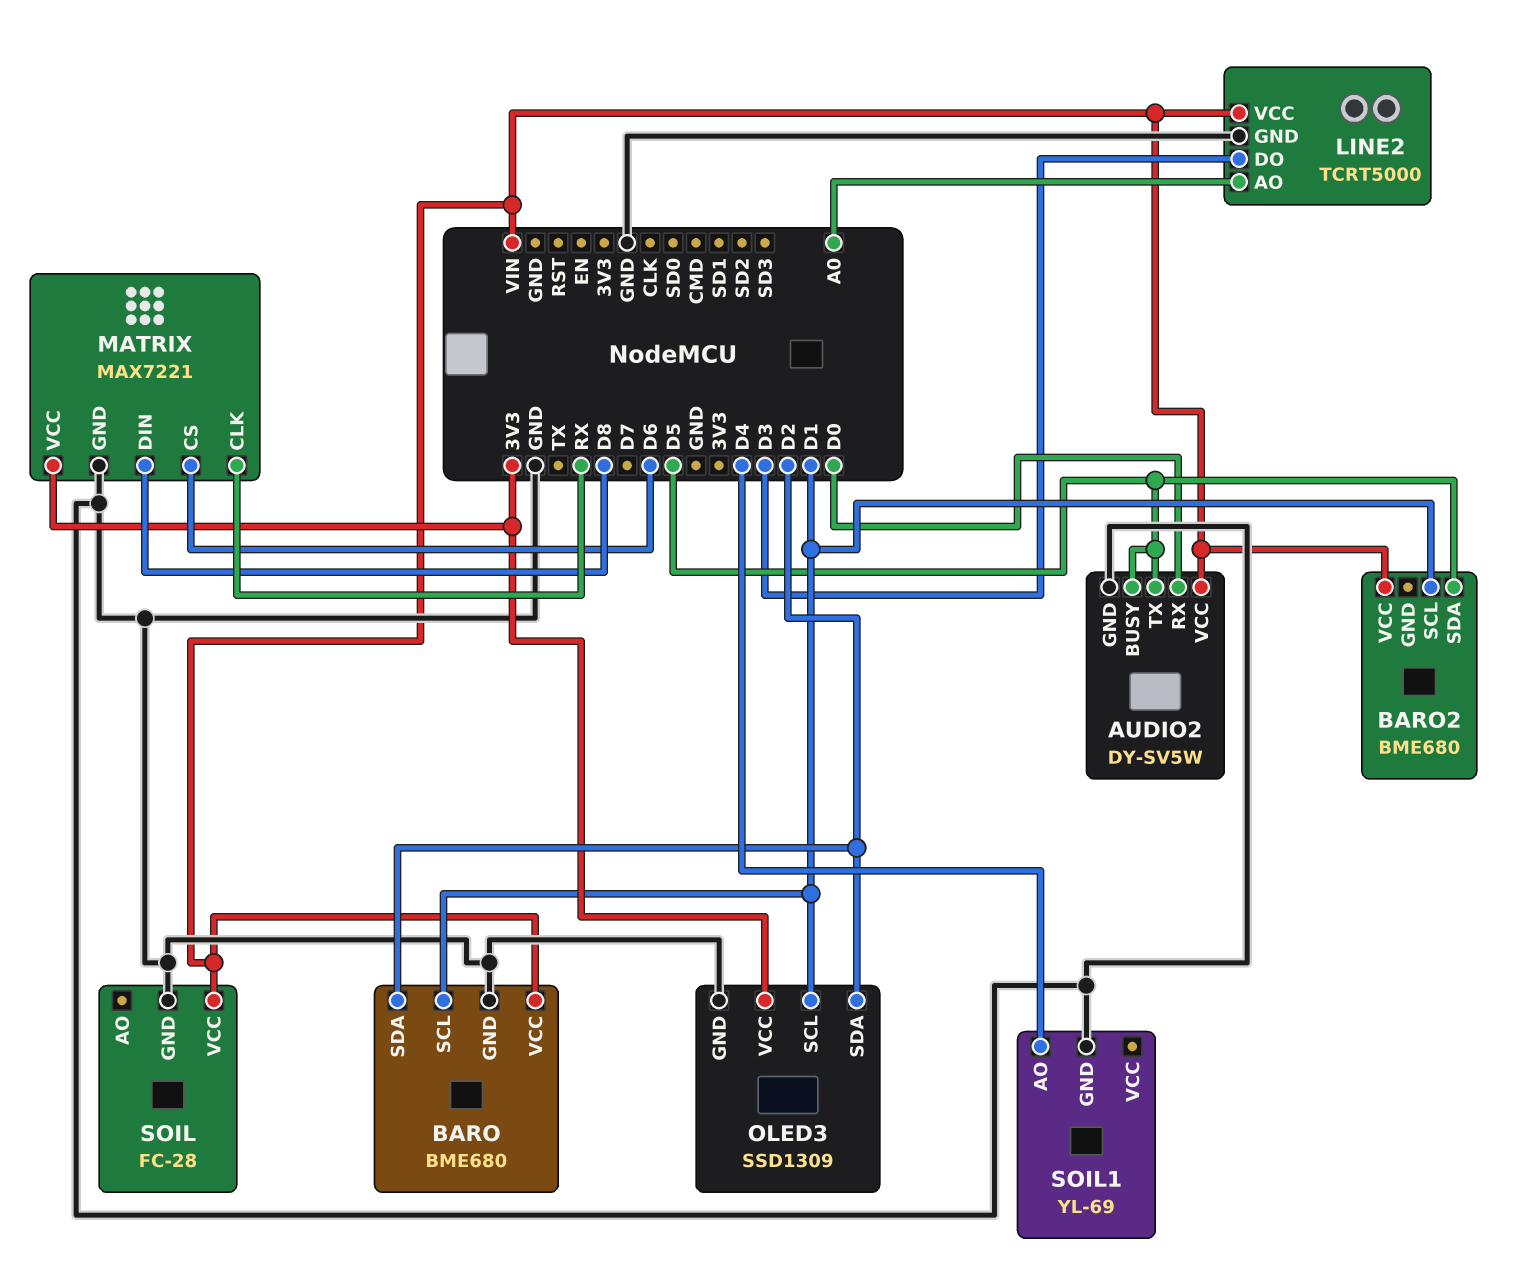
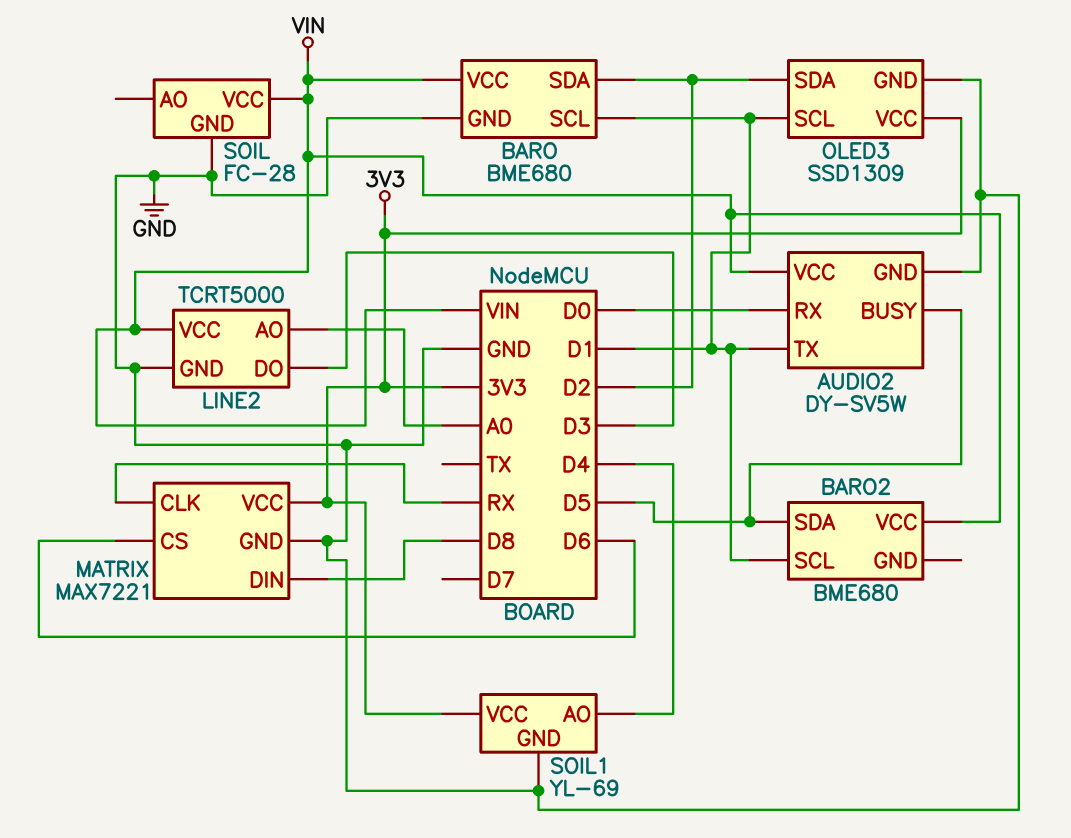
AUDIO2 pin TX: D5 -> D1
SOIL1 pin VCC: none -> 3V3

